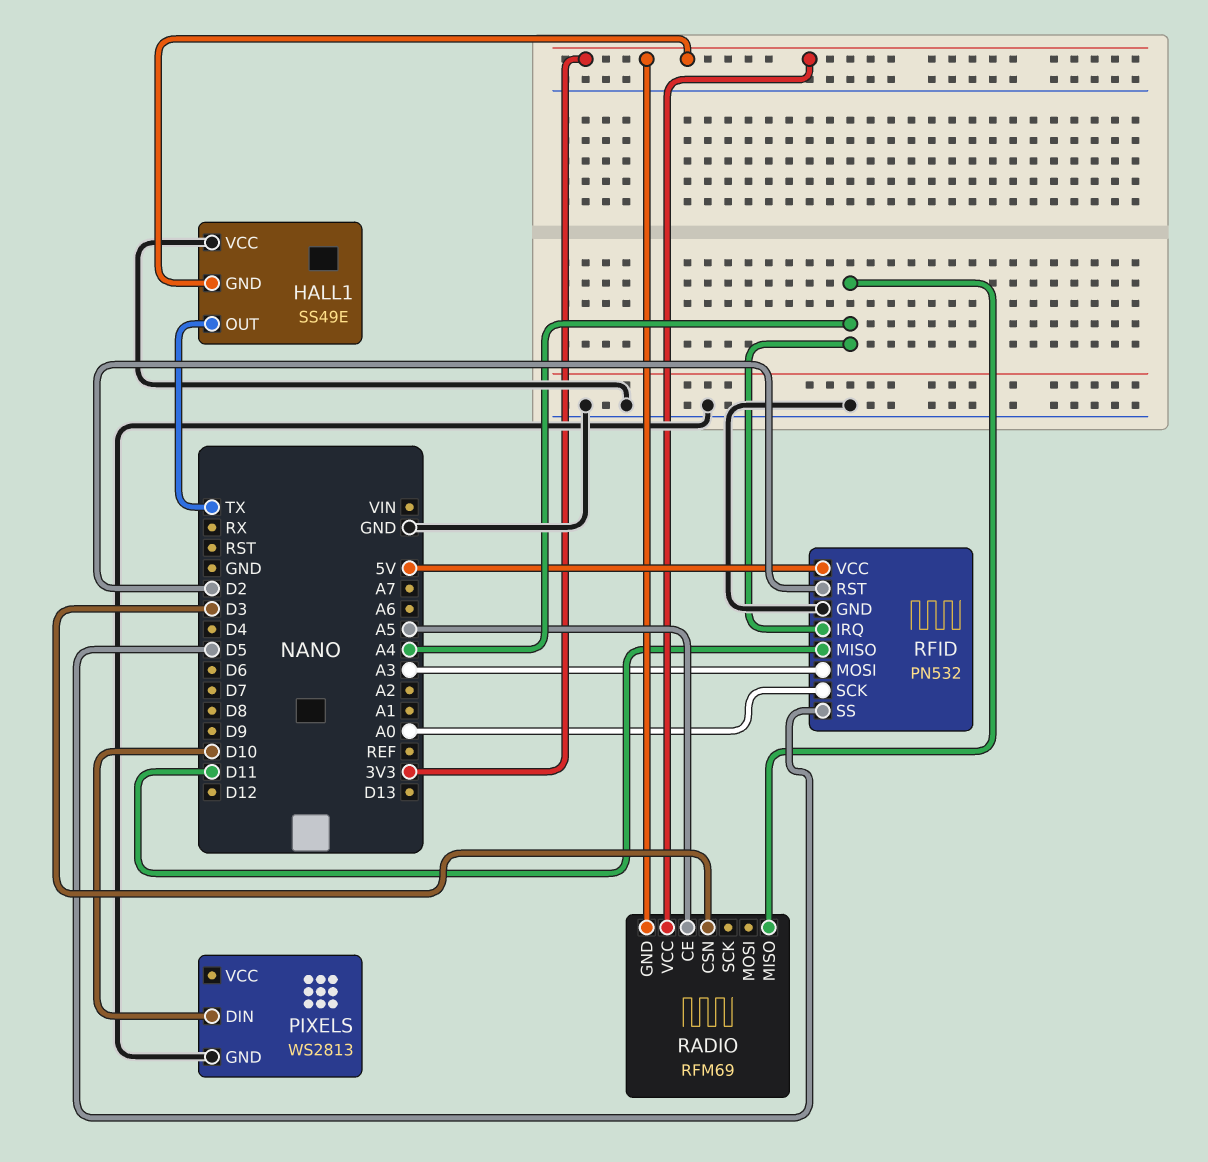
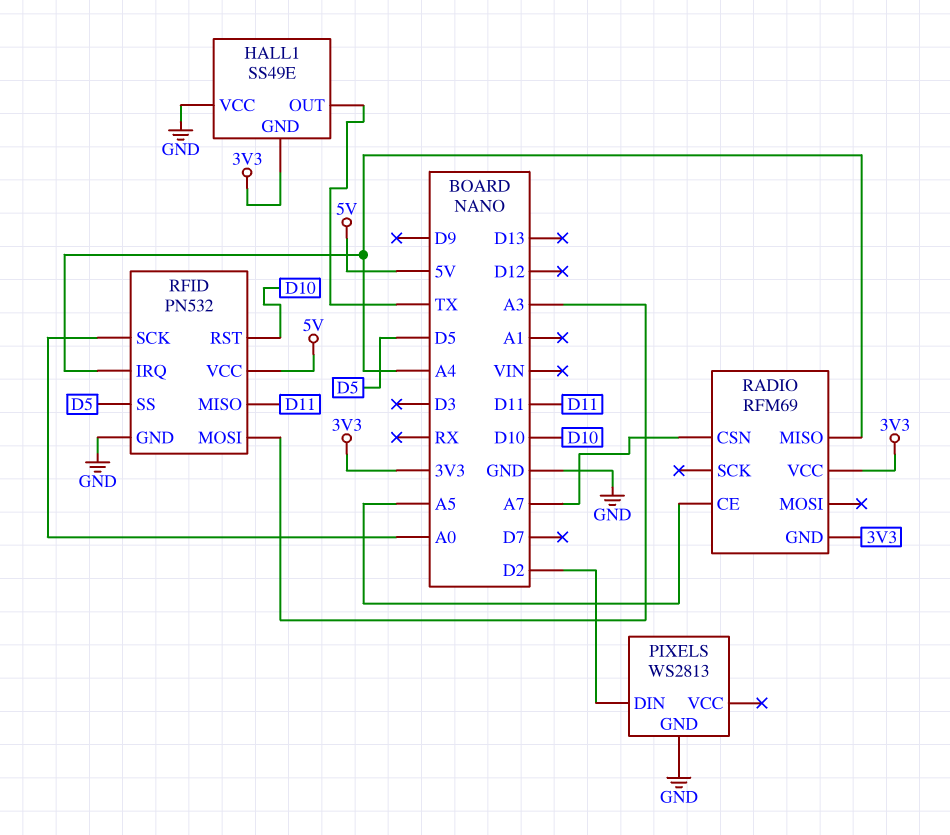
PIXELS pin DIN: D10 -> D2
RADIO pin CSN: D3 -> A7
RFID pin RST: D2 -> D10

